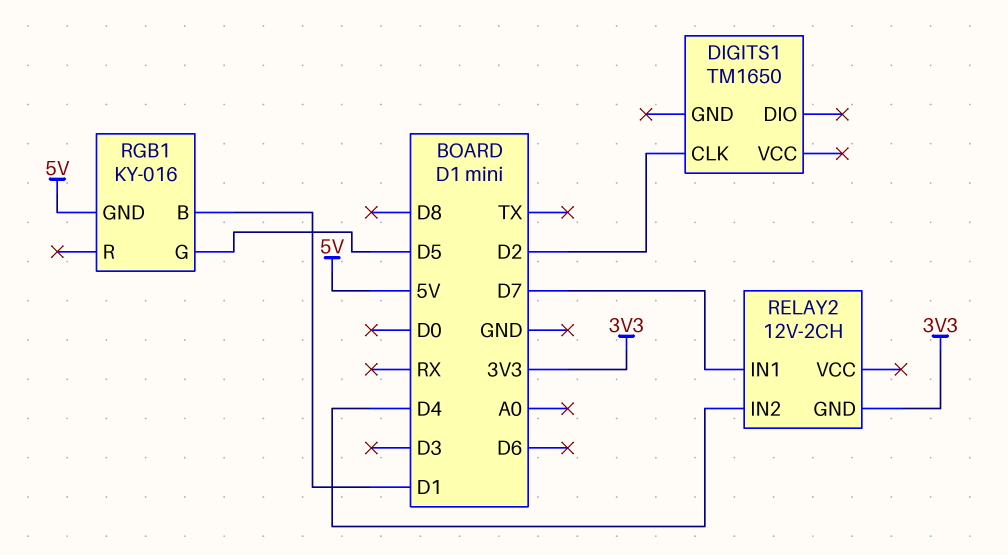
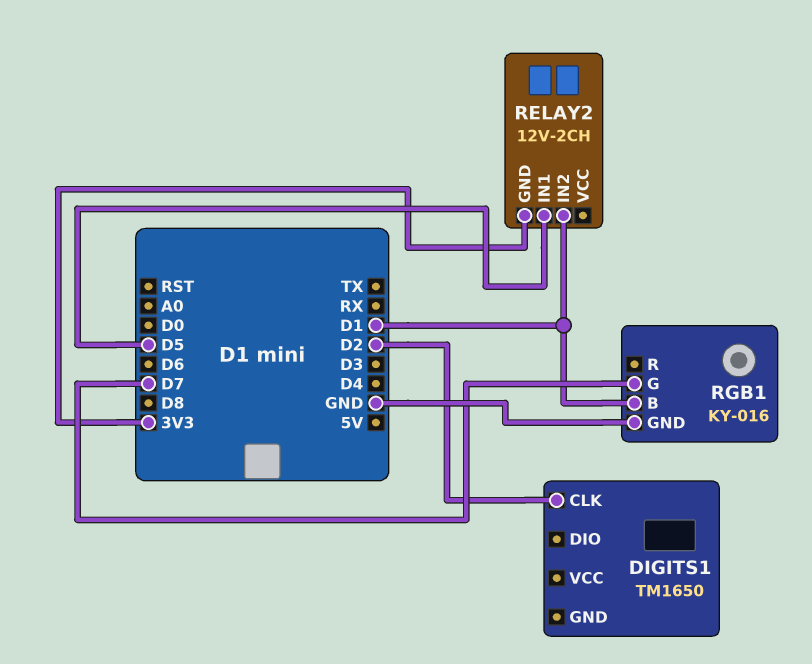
RELAY2 pin IN1: D7 -> D5
RELAY2 pin IN2: D4 -> D1
RGB1 pin G: D5 -> D7
RGB1 pin GND: 5V -> GND

